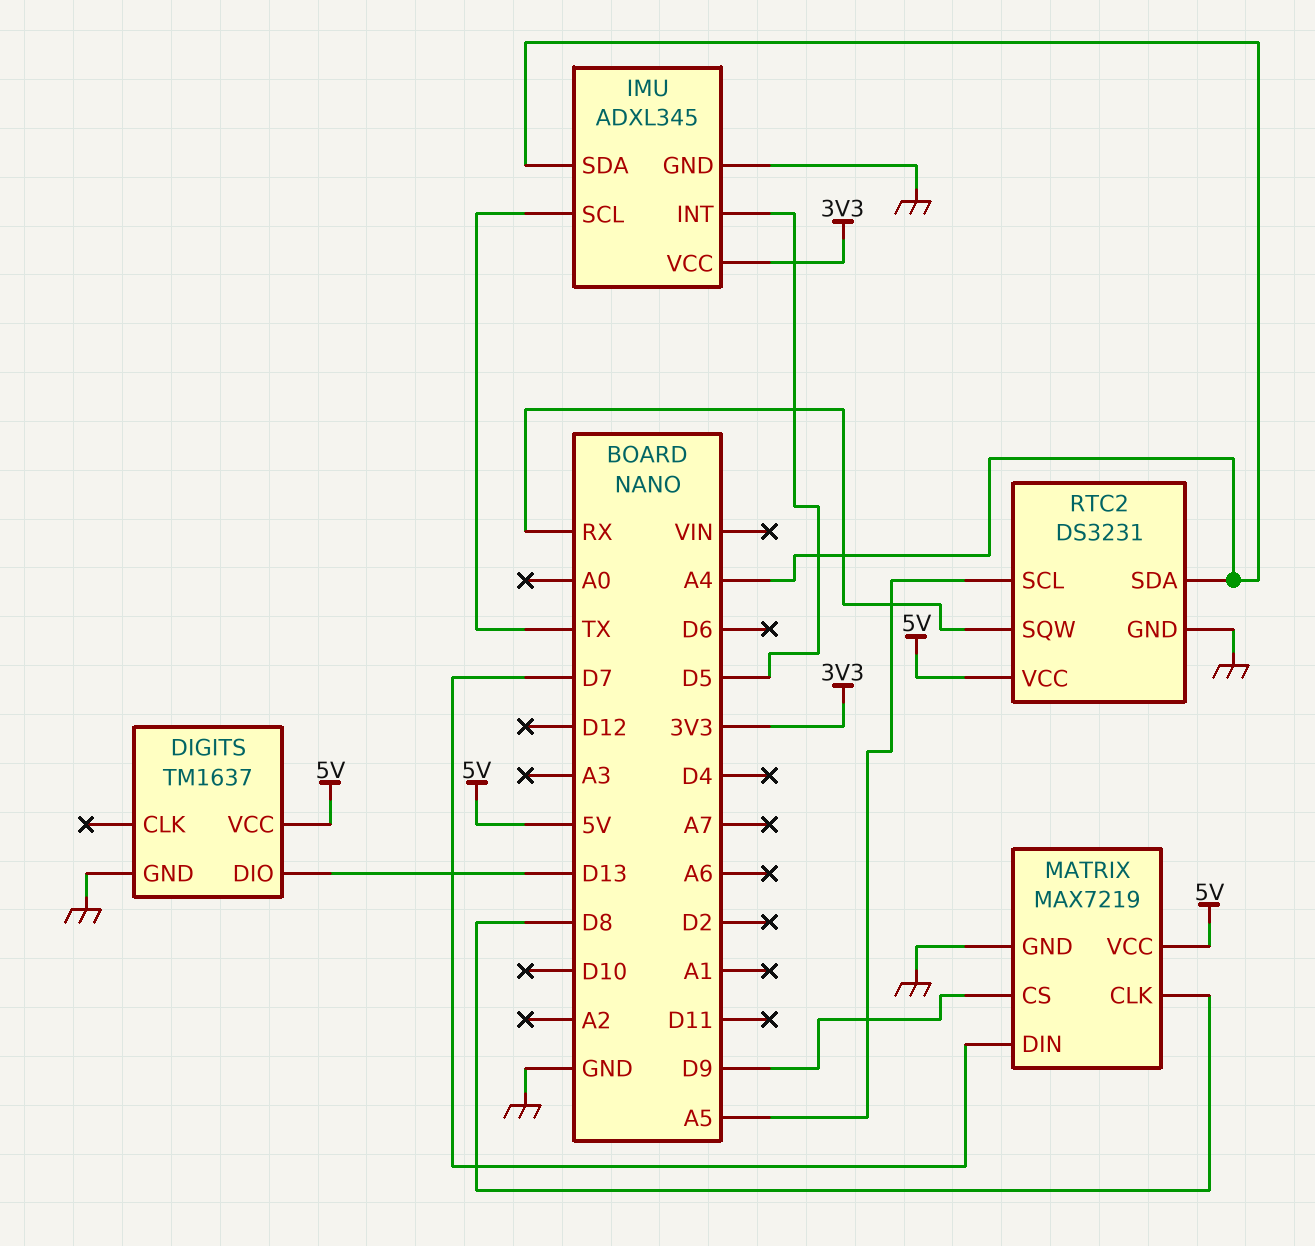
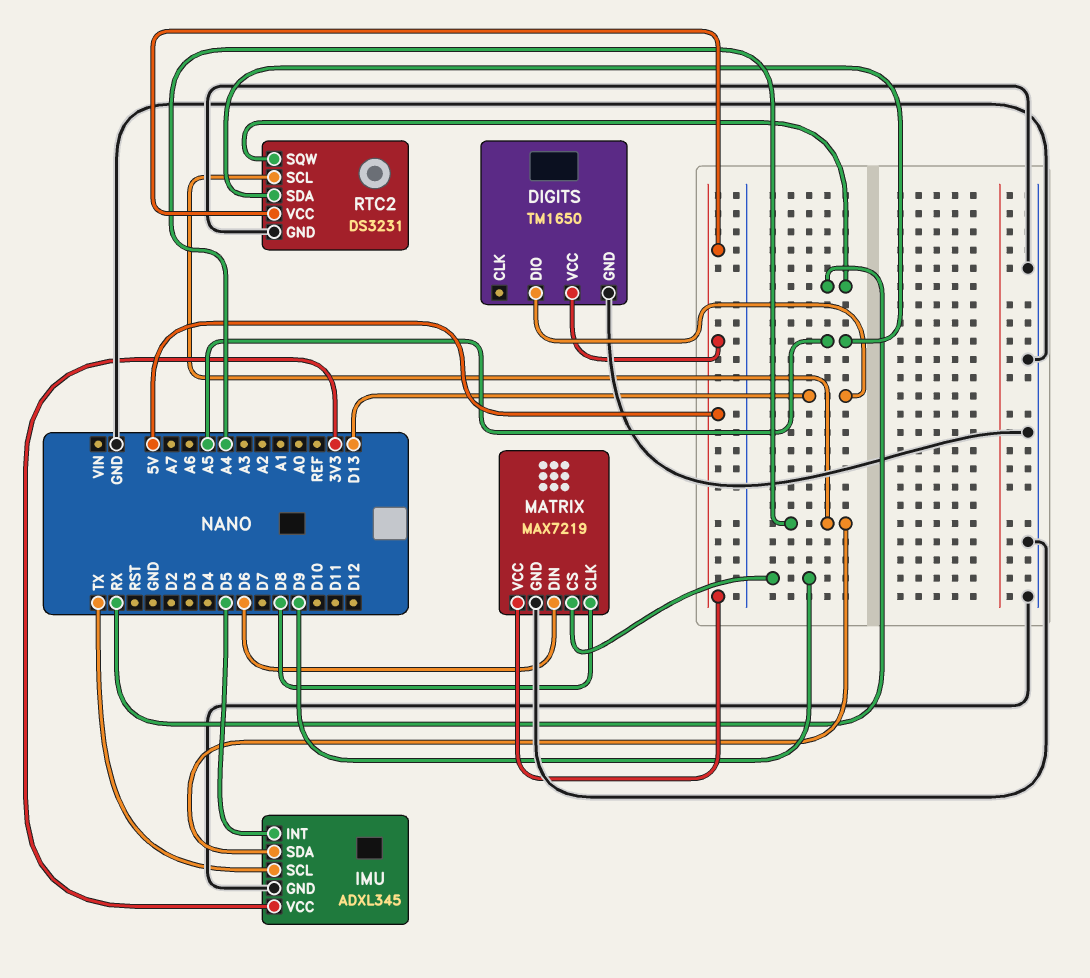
DIGITS: TM1637 -> TM1650
MATRIX pin DIN: D7 -> D6
RTC2 pin SCL: A5 -> A4
RTC2 pin SDA: A4 -> A5

